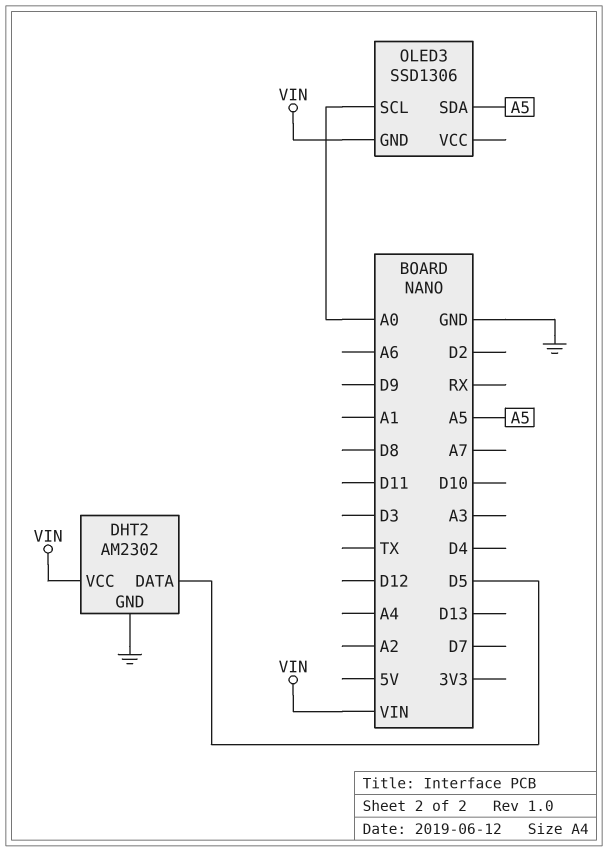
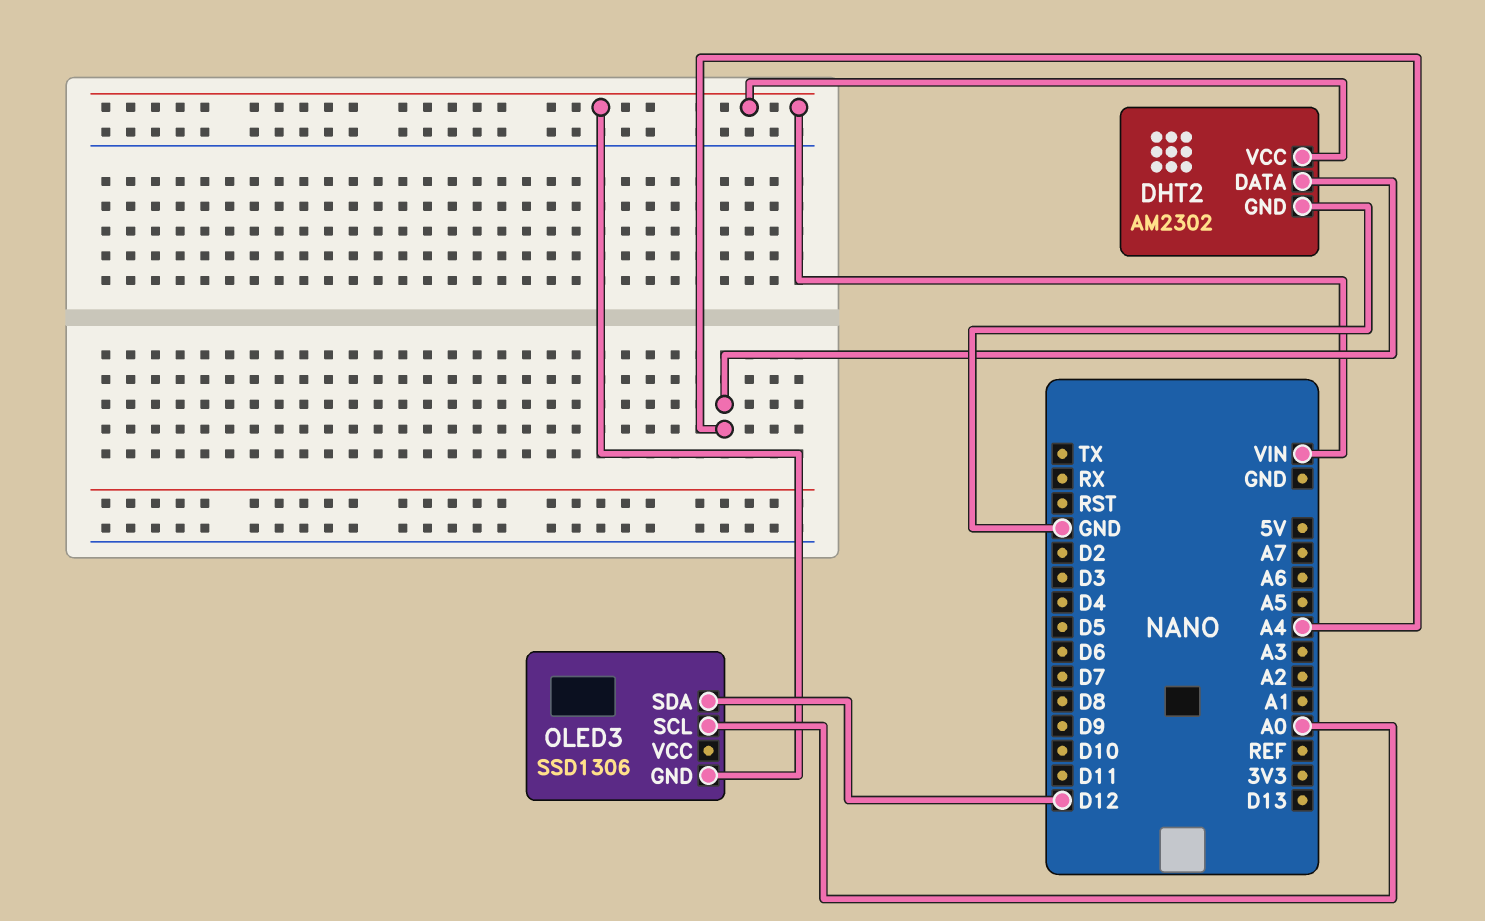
DHT2 pin DATA: D5 -> A4
OLED3 pin SDA: A5 -> D12

